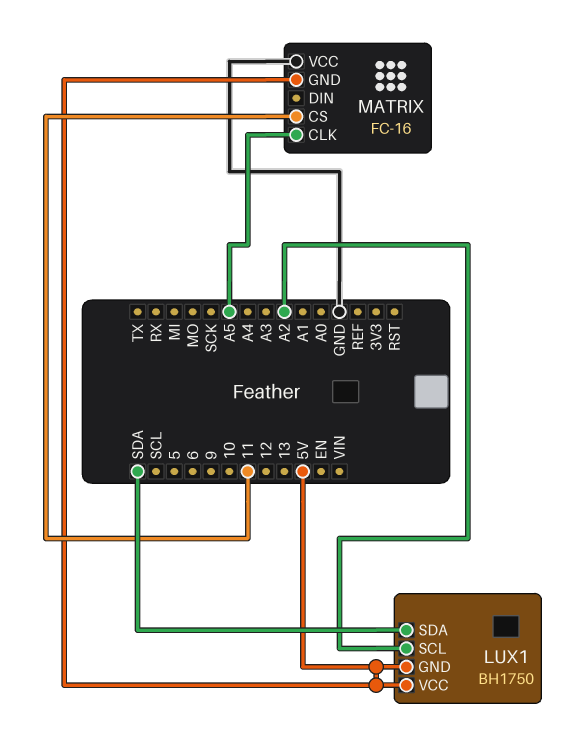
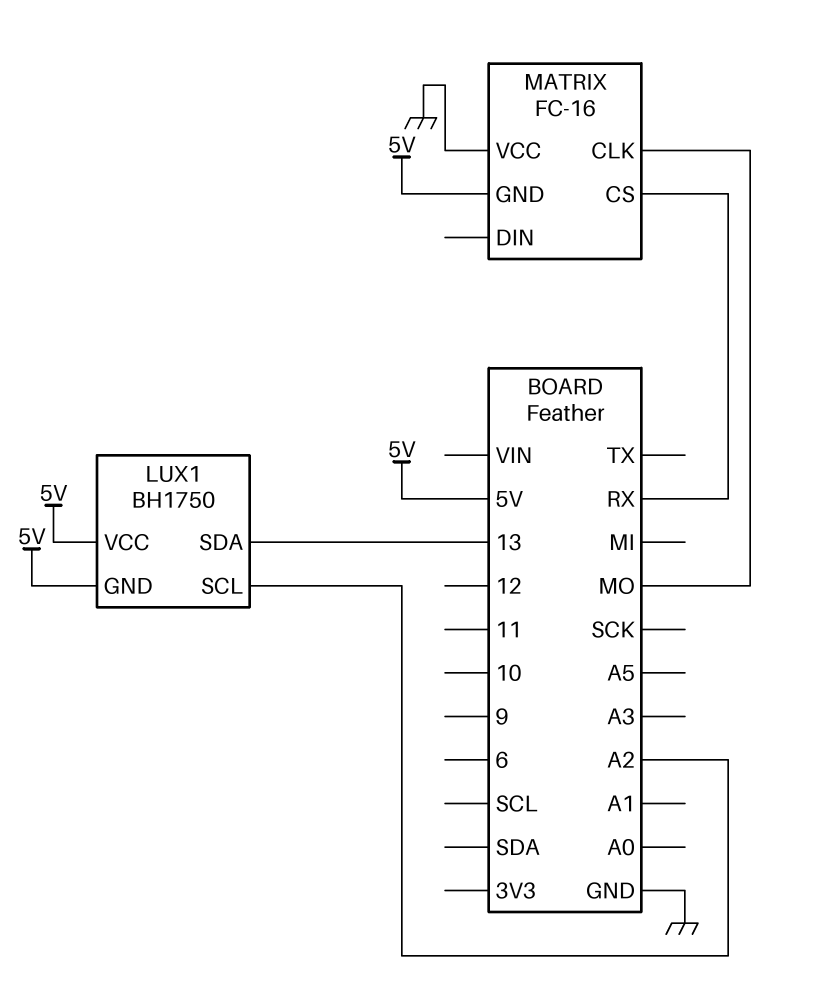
LUX1 pin SDA: SDA -> 13
MATRIX pin CLK: A5 -> MO
MATRIX pin CS: 11 -> RX

